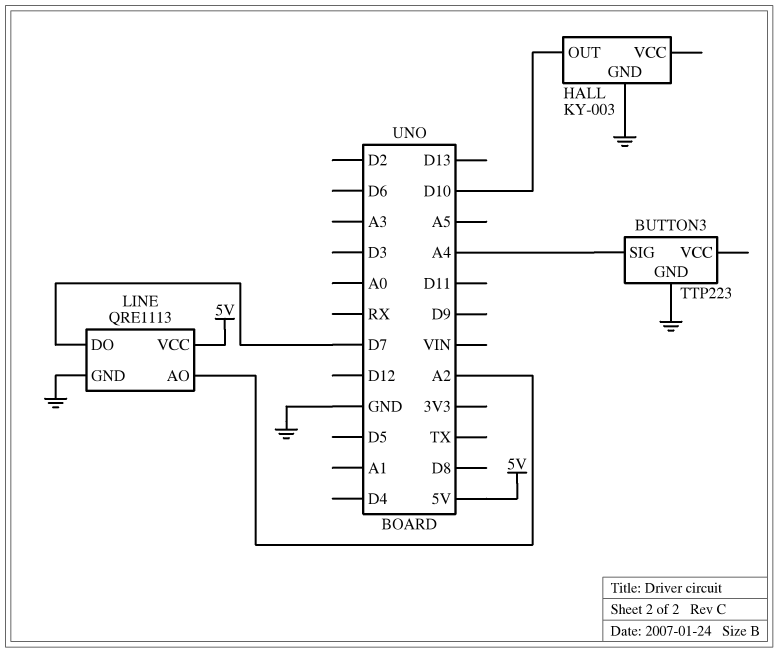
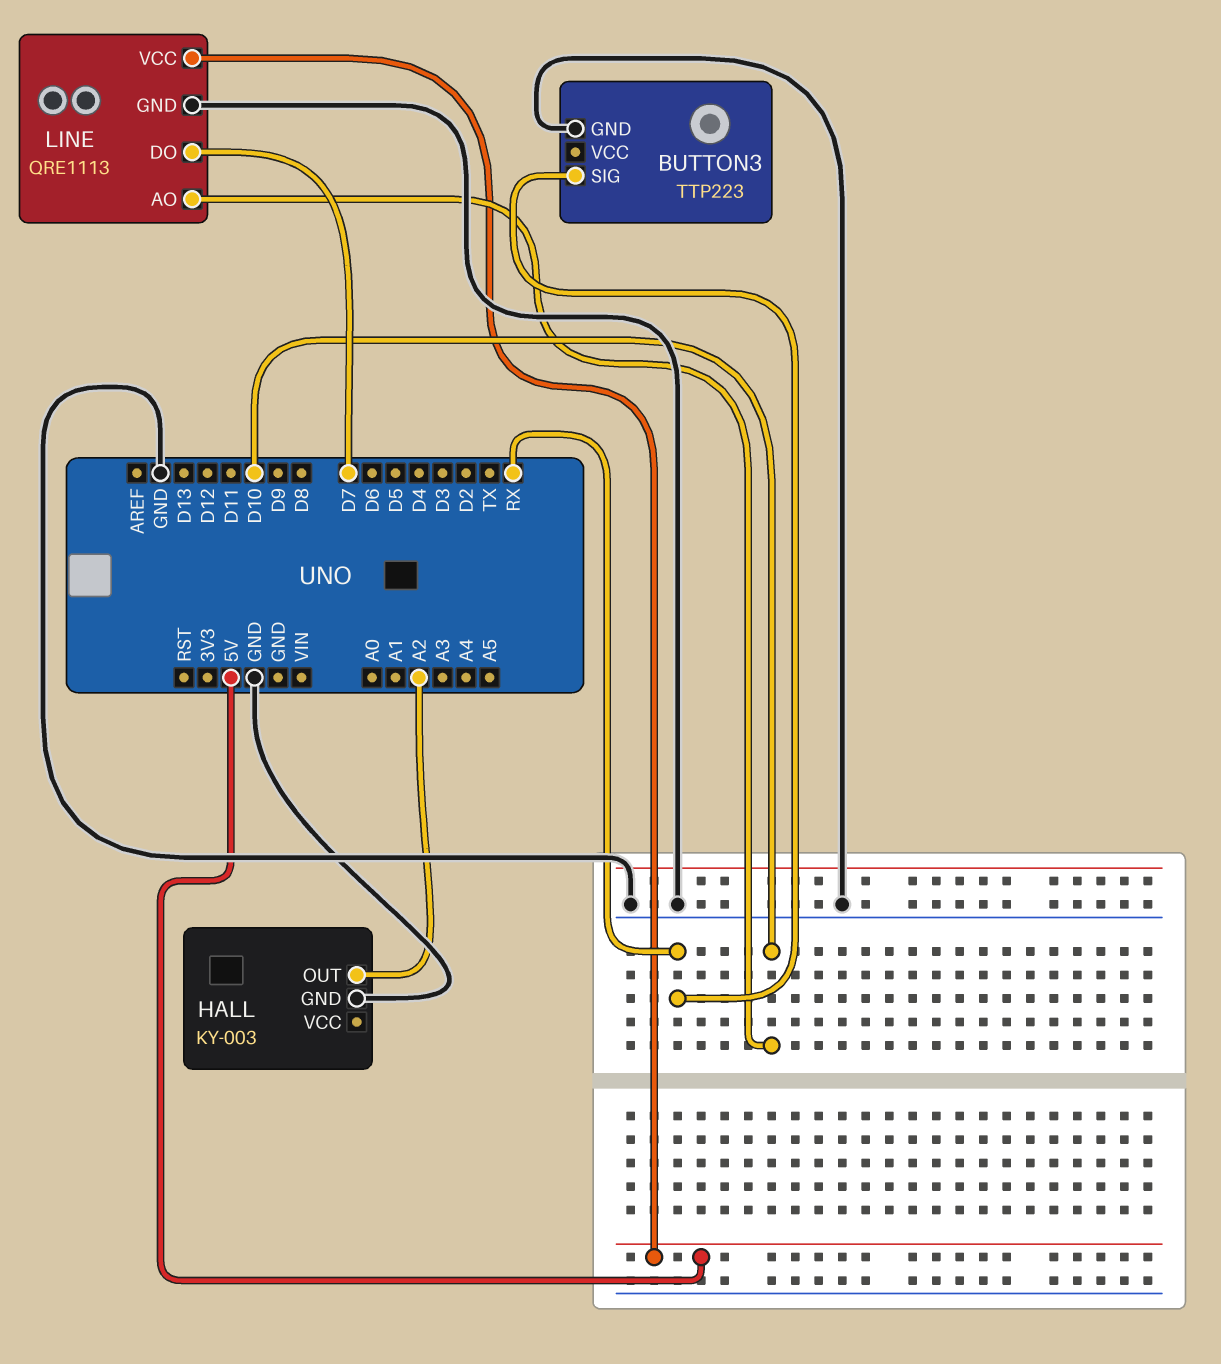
BUTTON3 pin SIG: A4 -> RX
HALL pin OUT: D10 -> A2
LINE pin AO: A2 -> D10

